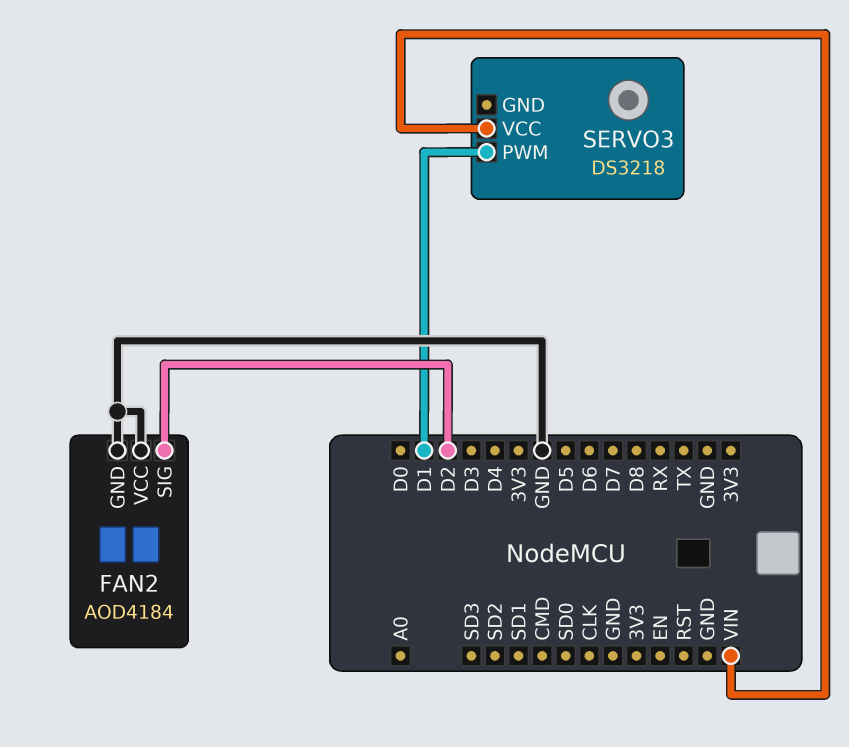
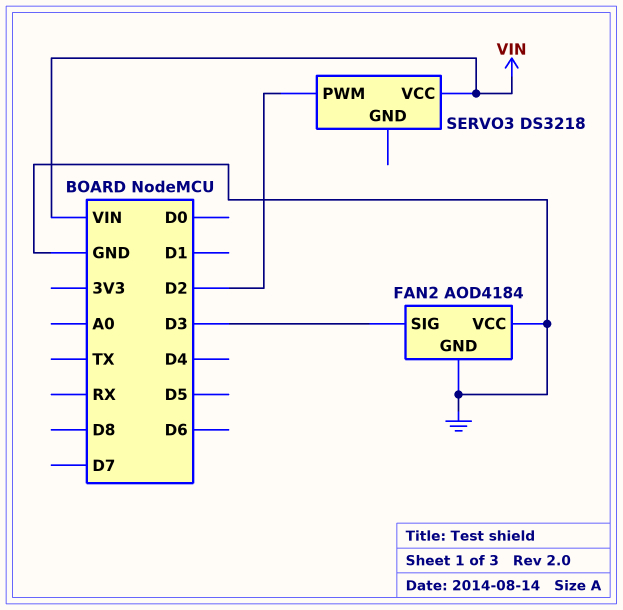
FAN2 pin SIG: D2 -> D3
SERVO3 pin PWM: D1 -> D2

